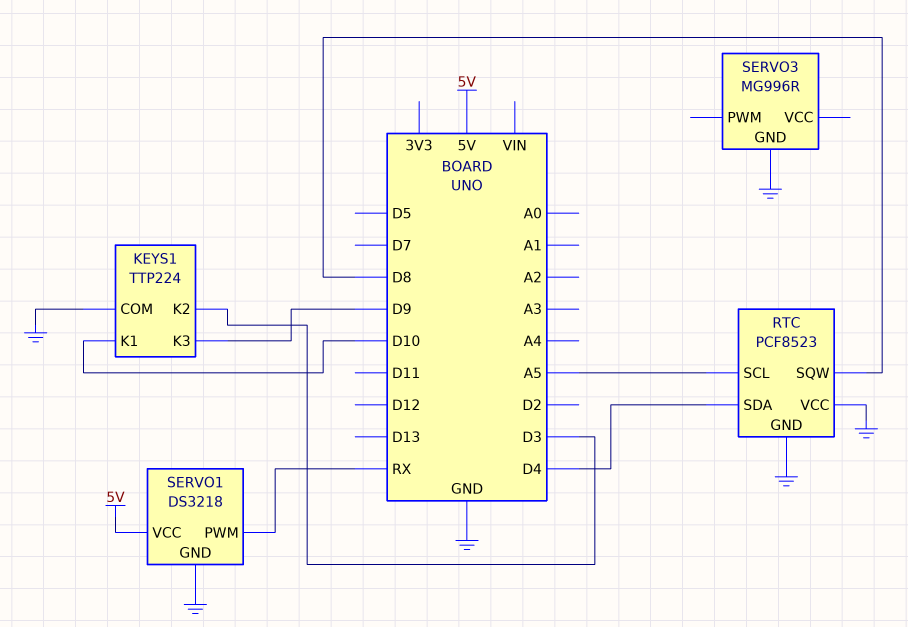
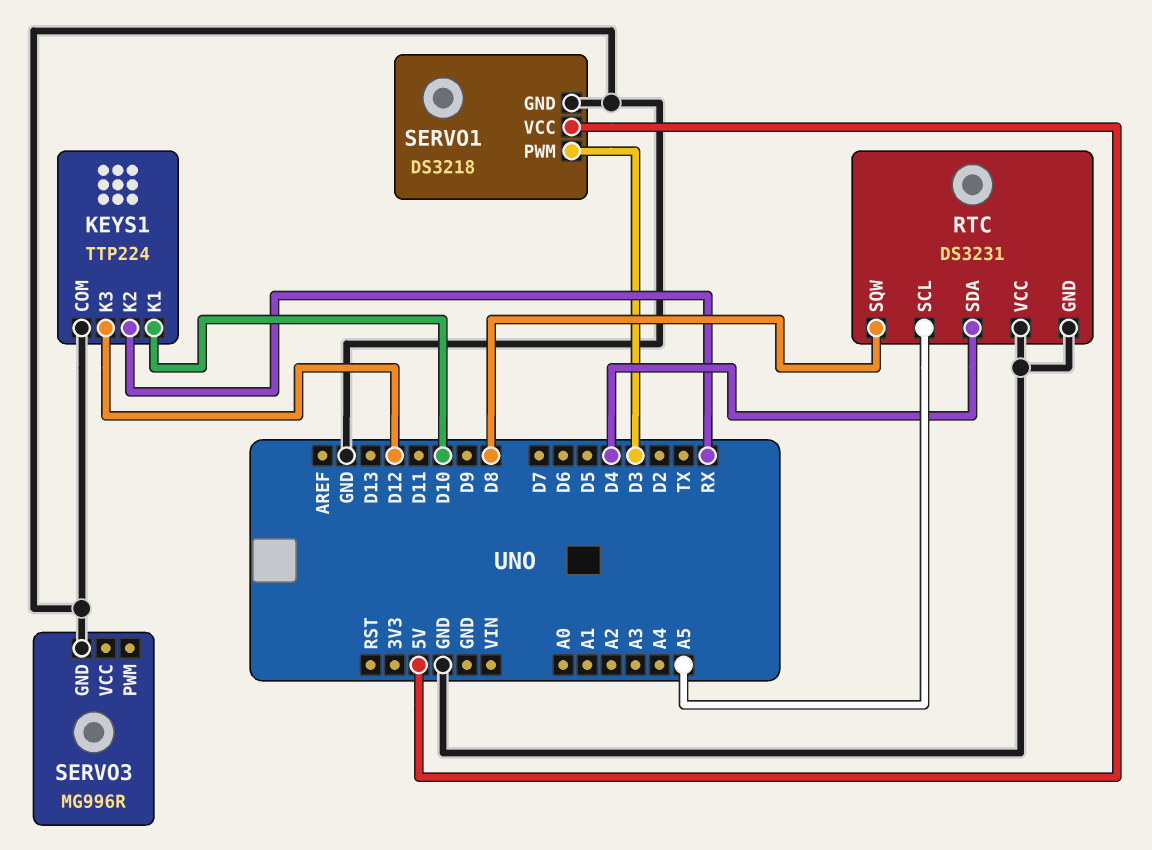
KEYS1 pin K2: D3 -> RX
KEYS1 pin K3: D9 -> D12
RTC: PCF8523 -> DS3231
SERVO1 pin PWM: RX -> D3

